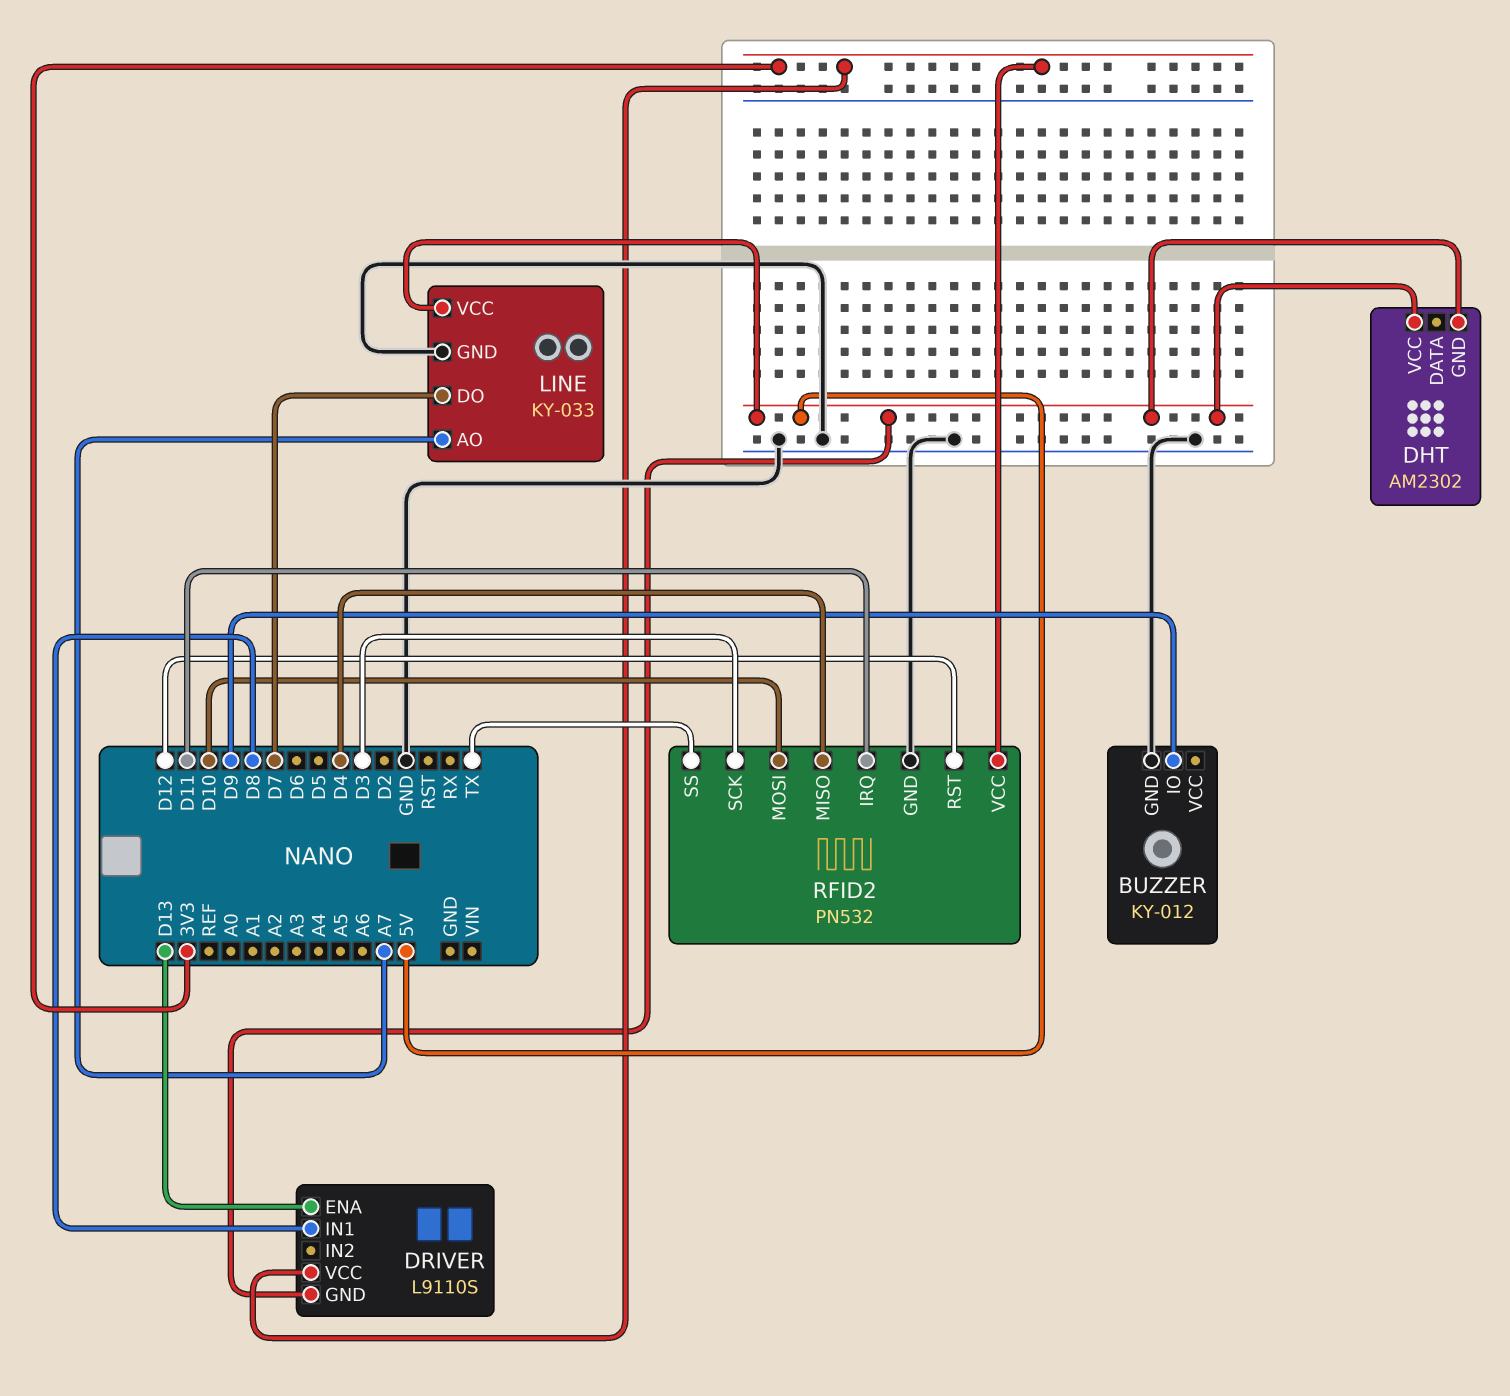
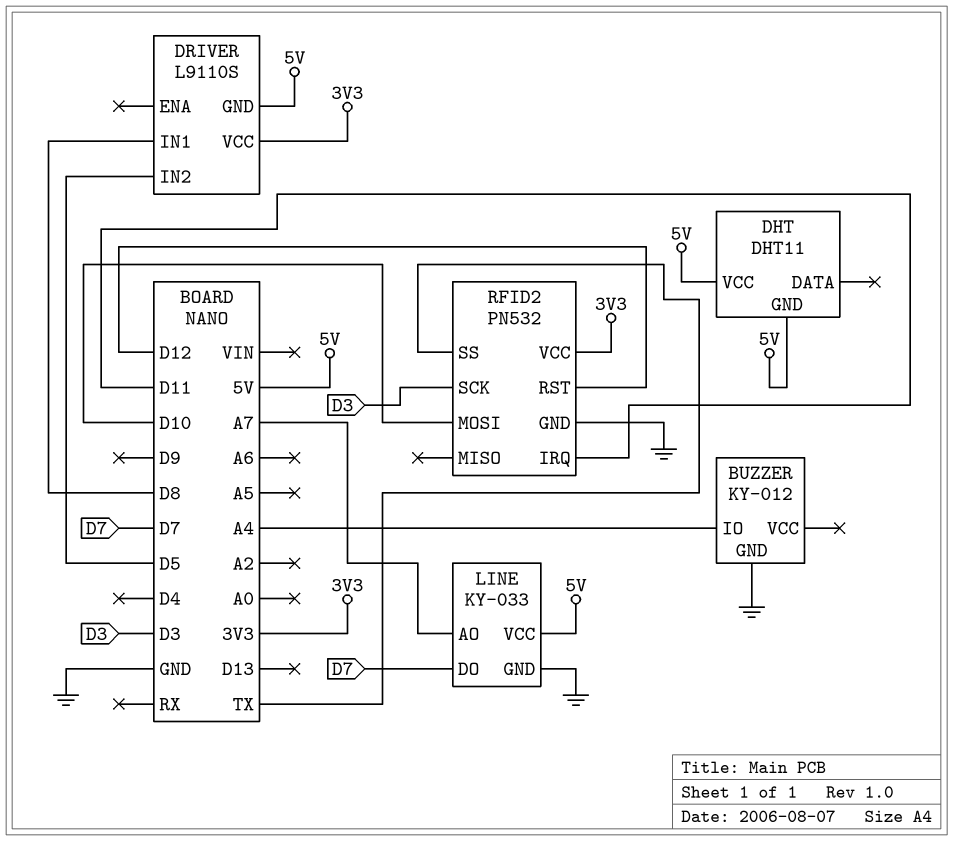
BUZZER pin IO: D9 -> A4
DHT: AM2302 -> DHT11
DRIVER pin ENA: D13 -> none
DRIVER pin IN2: none -> D5
RFID2 pin MISO: D4 -> none

